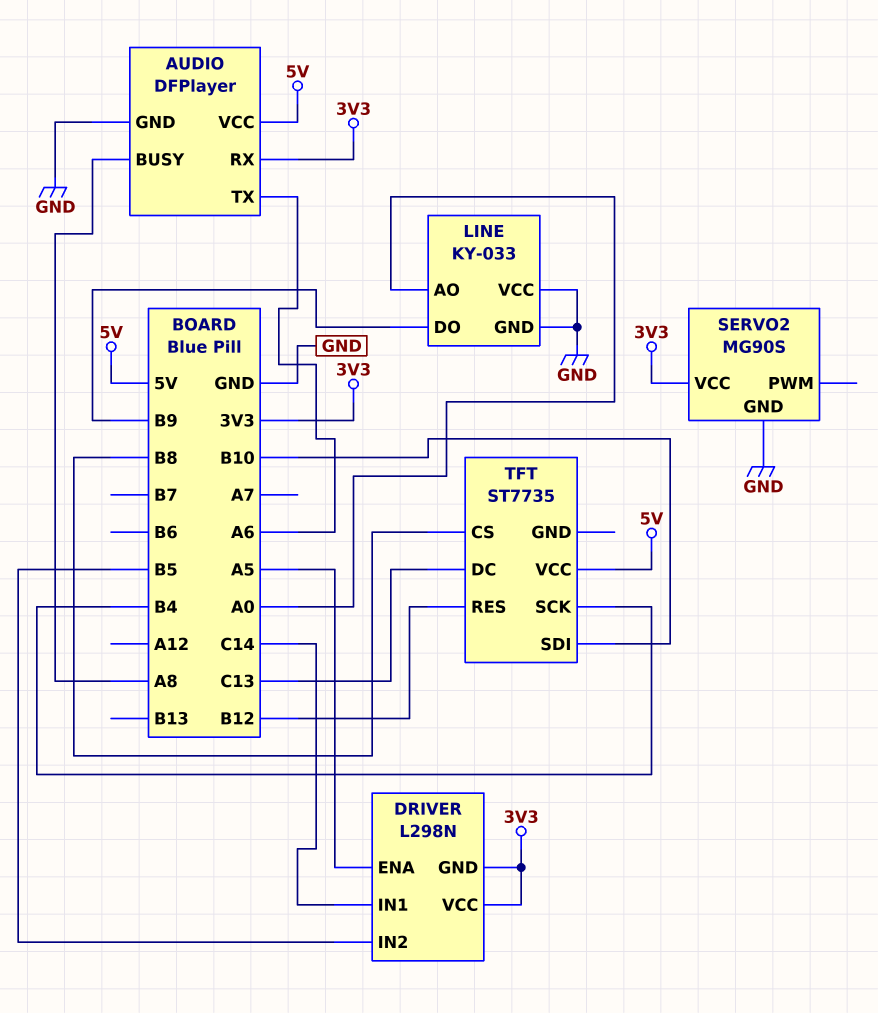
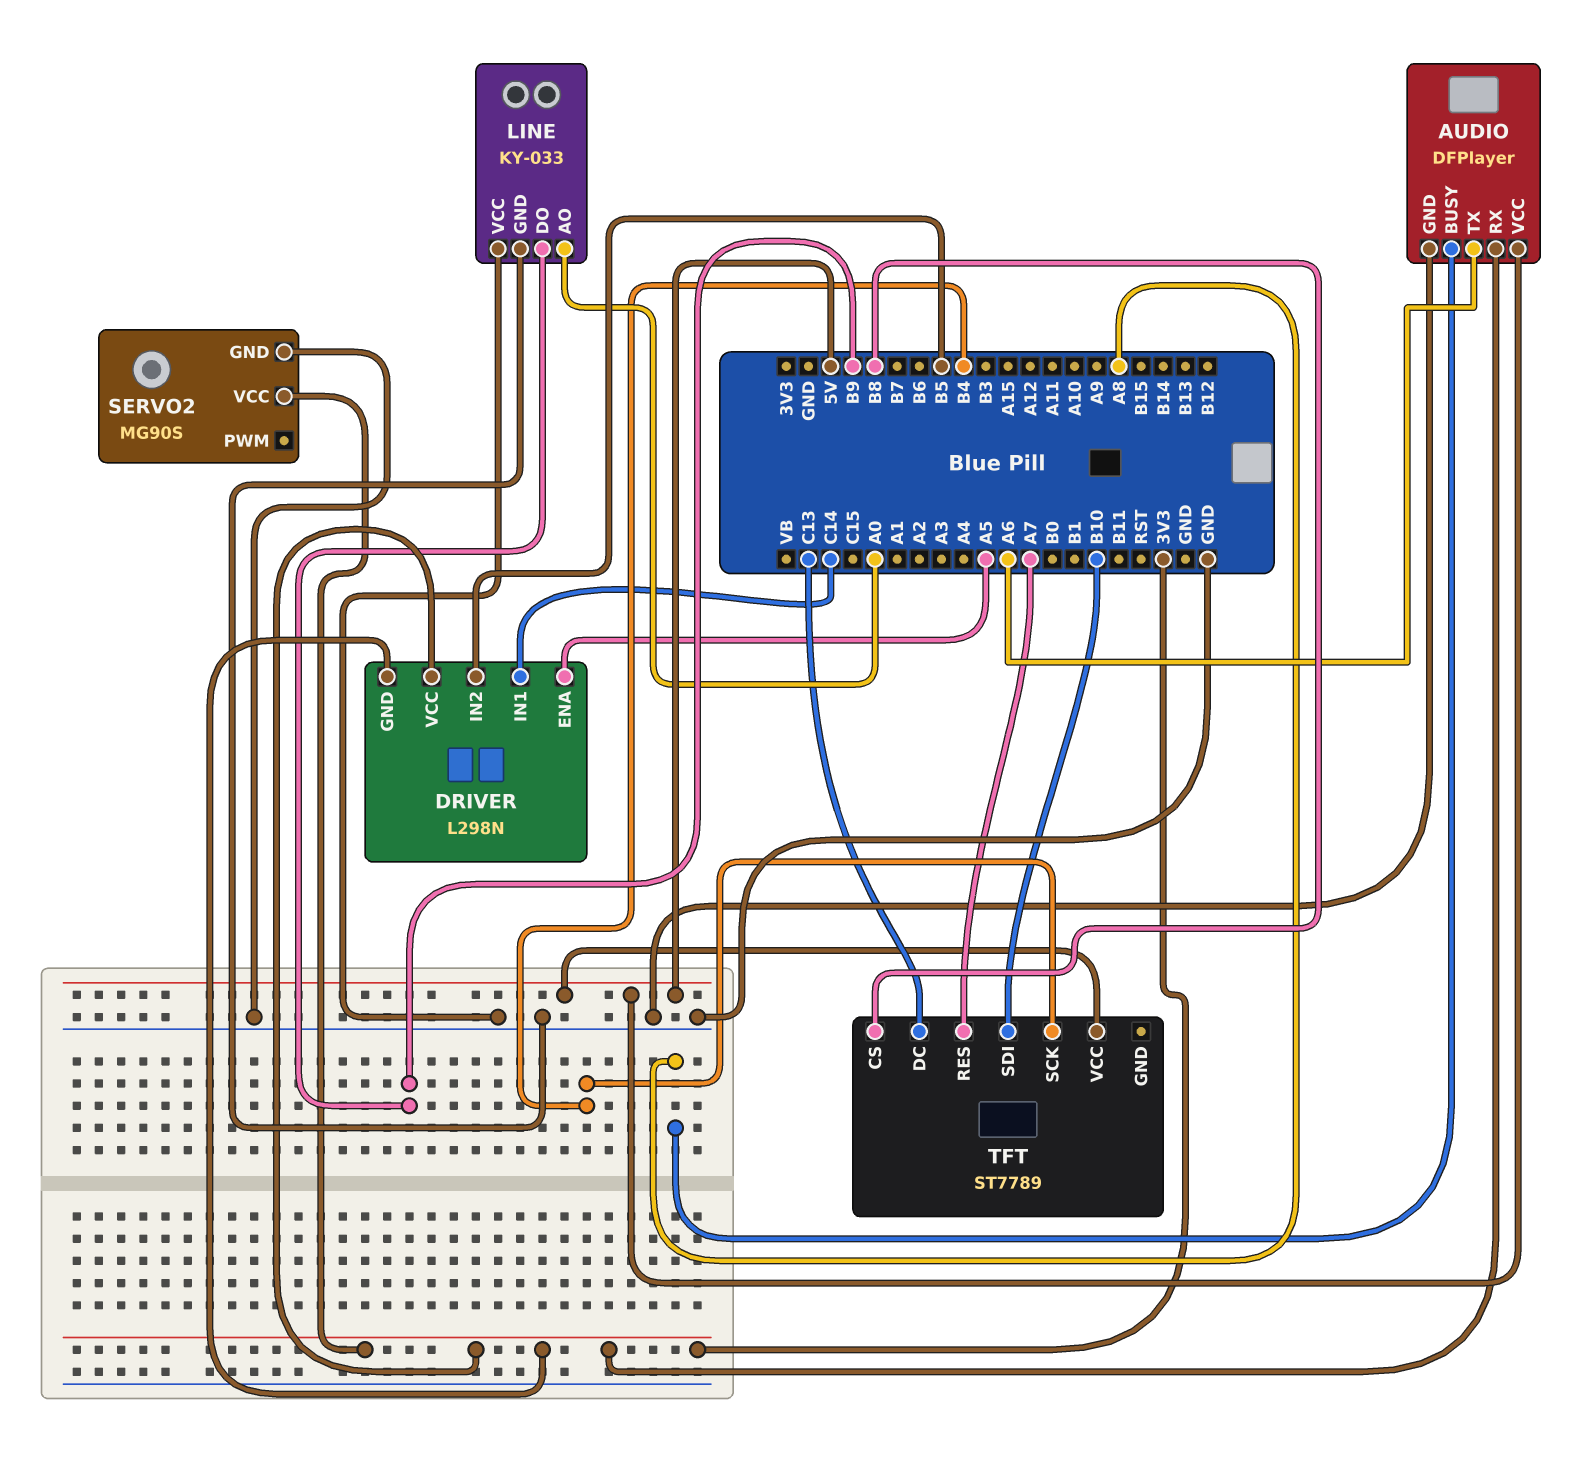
TFT: ST7735 -> ST7789
TFT pin RES: B12 -> A7

